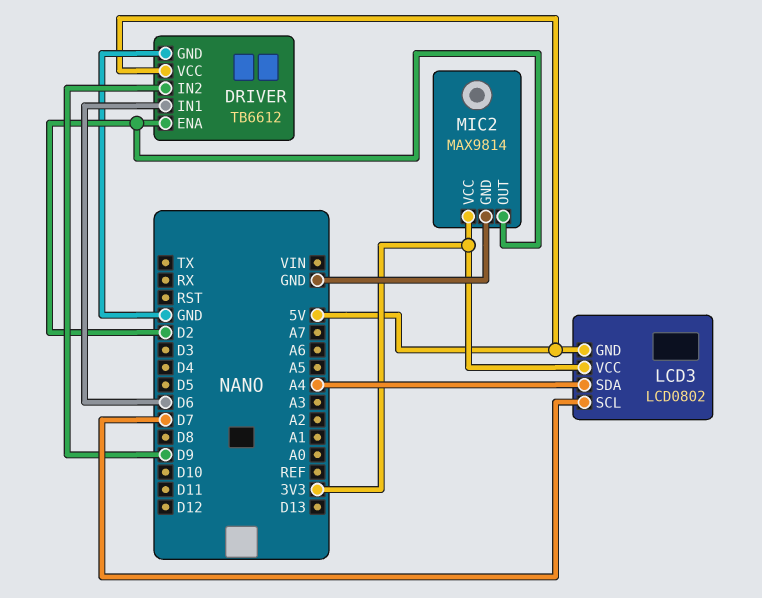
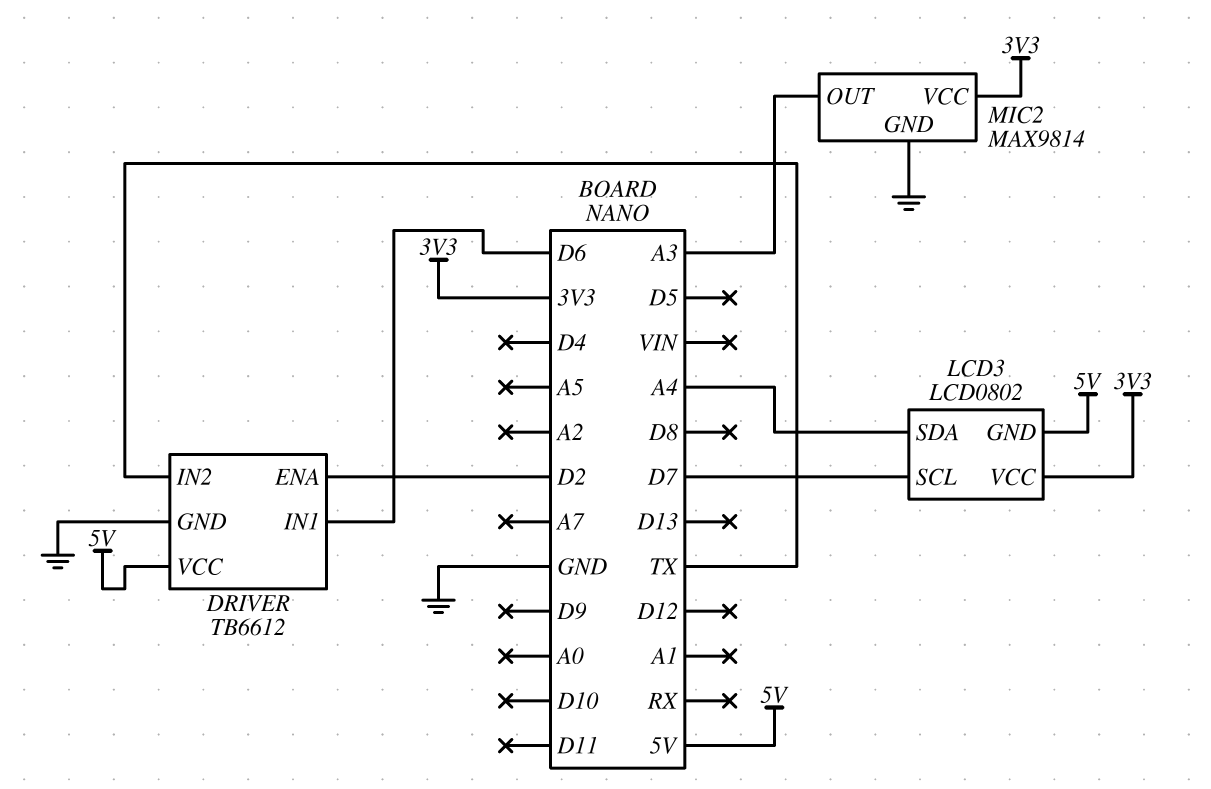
DRIVER pin IN2: D9 -> TX
MIC2 pin OUT: D2 -> A3

